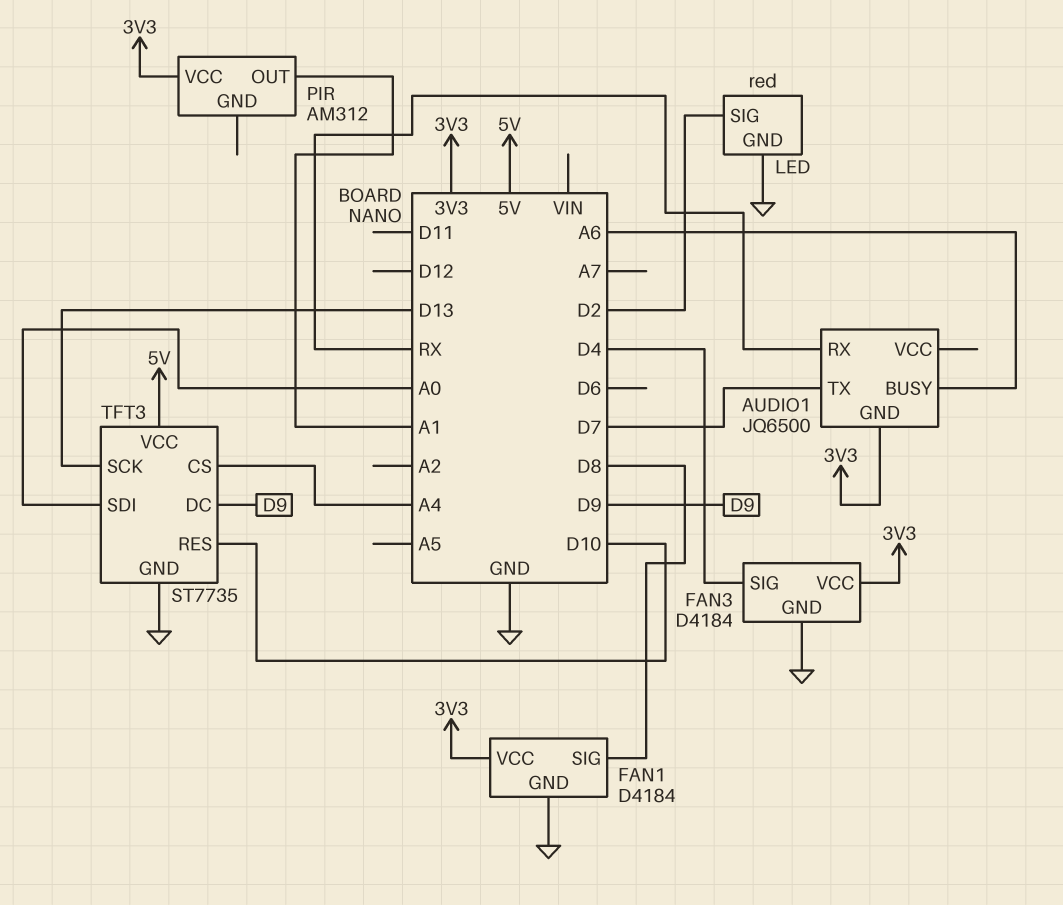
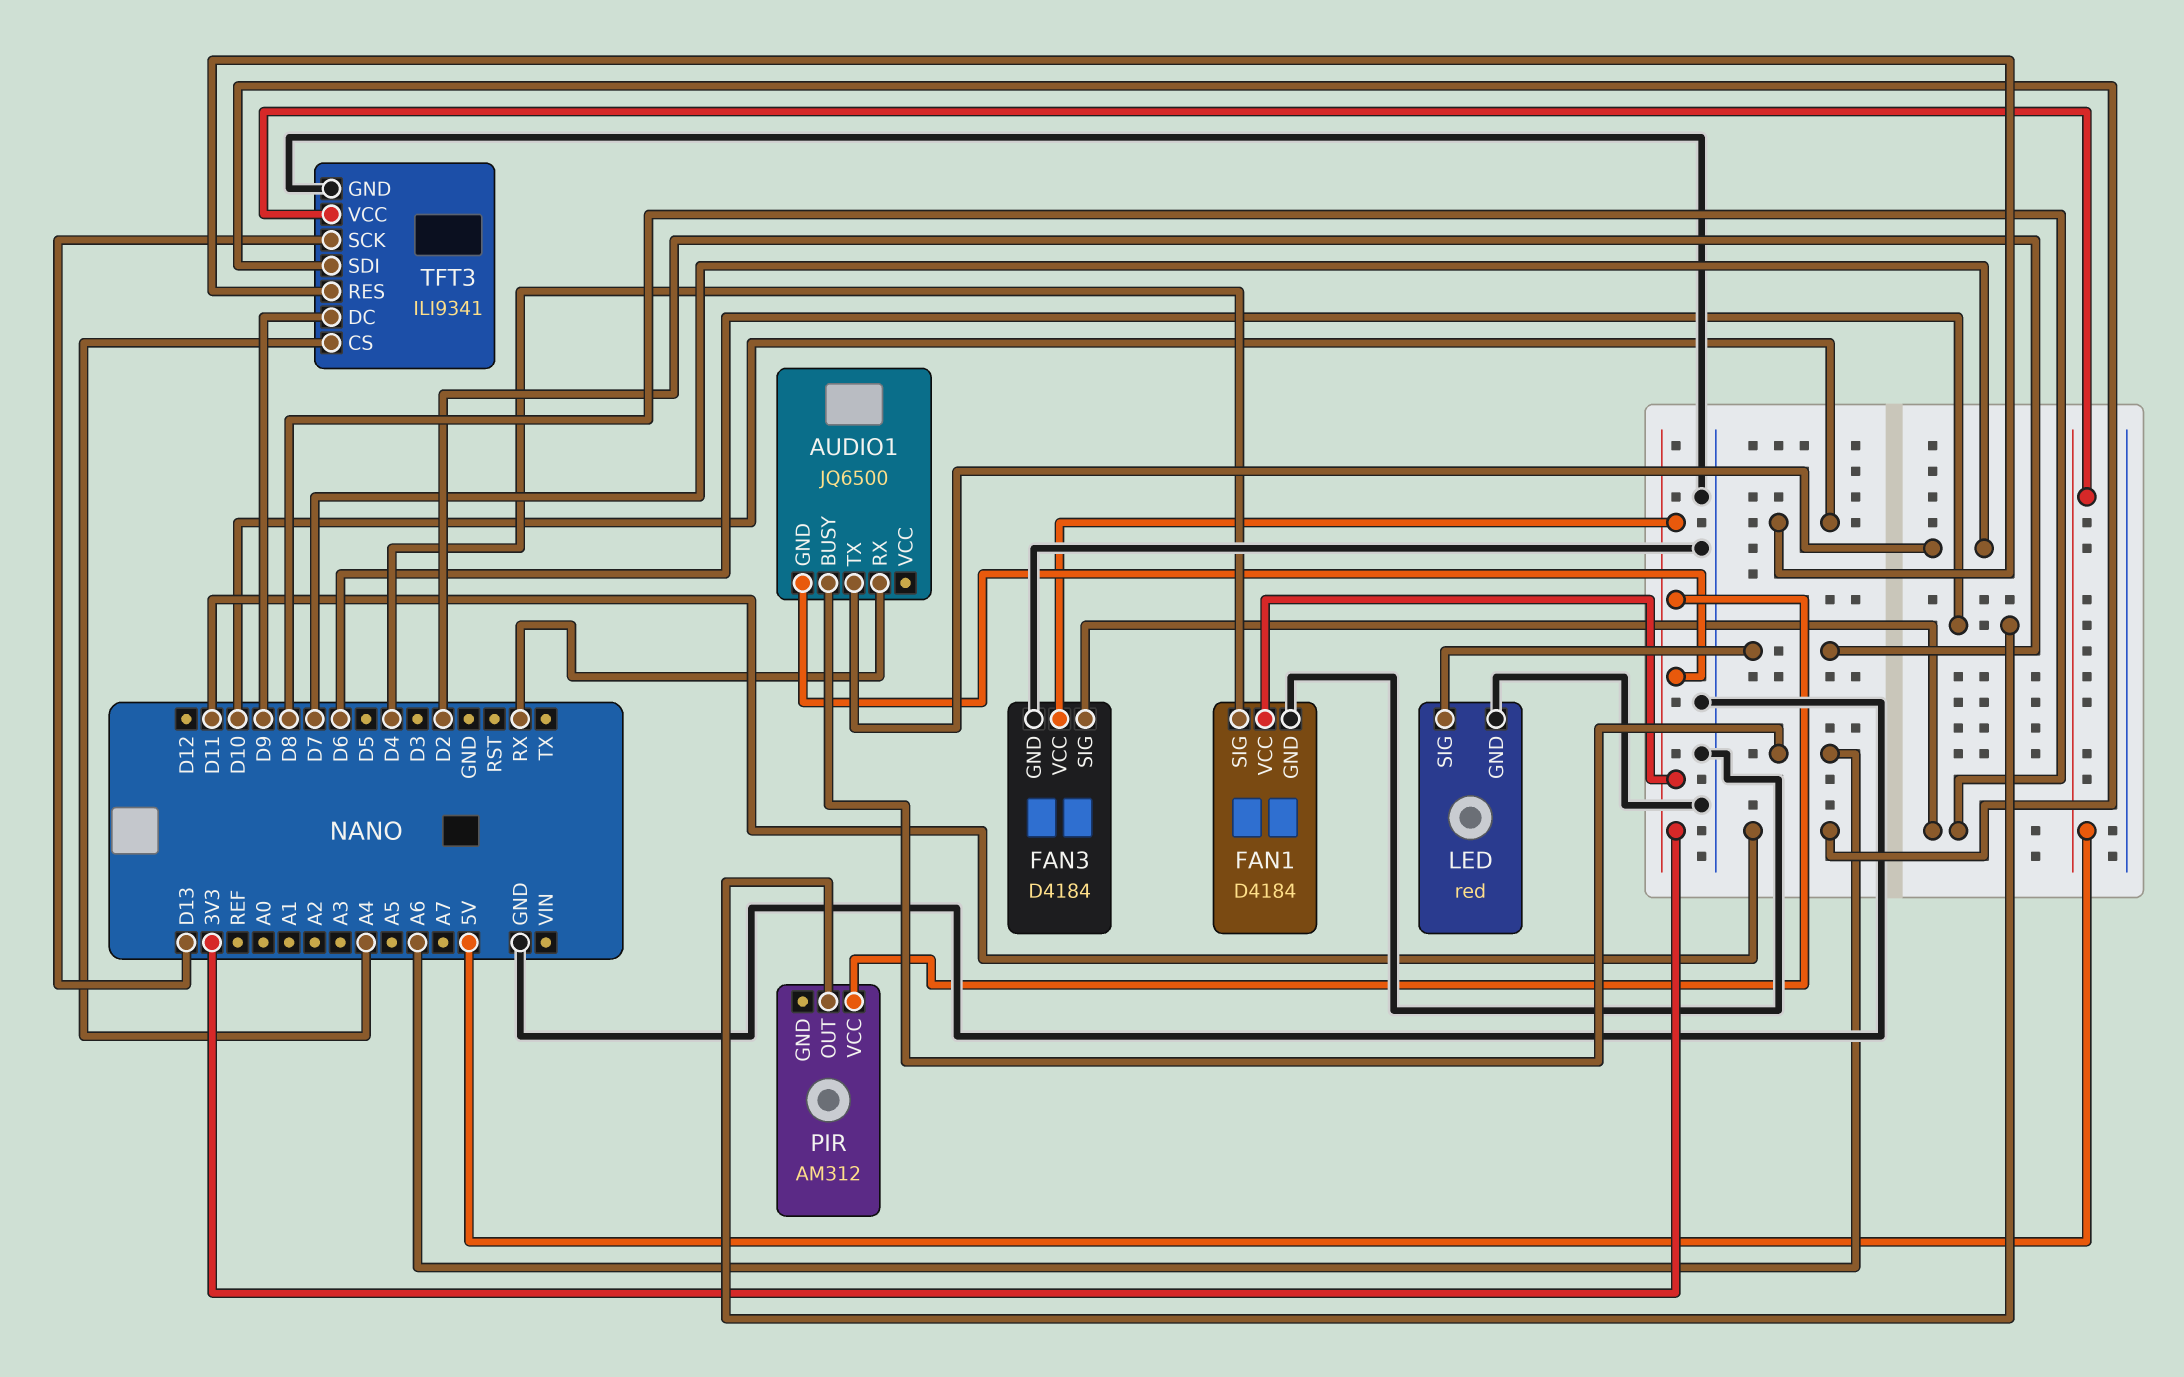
FAN1 pin SIG: D8 -> D4
FAN3 pin SIG: D4 -> D8
PIR pin OUT: A1 -> D6
TFT3: ST7735 -> ILI9341
TFT3 pin SDI: A0 -> D11

